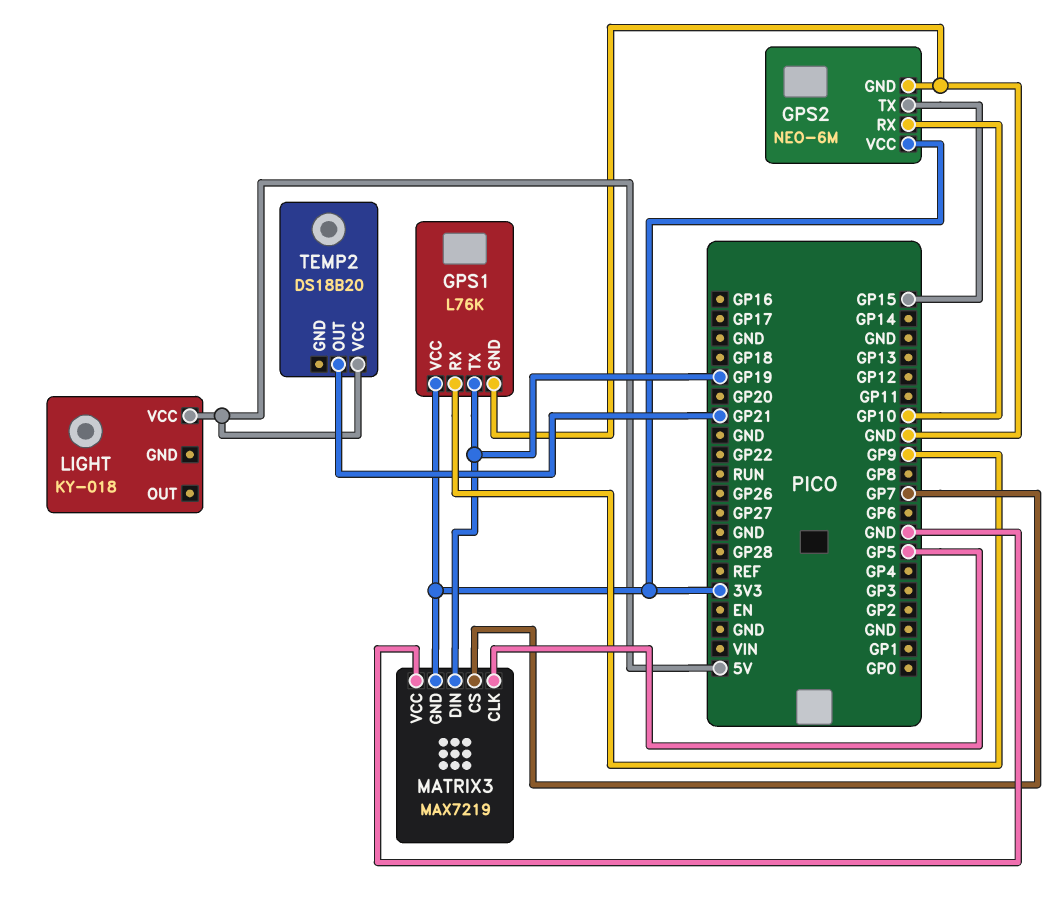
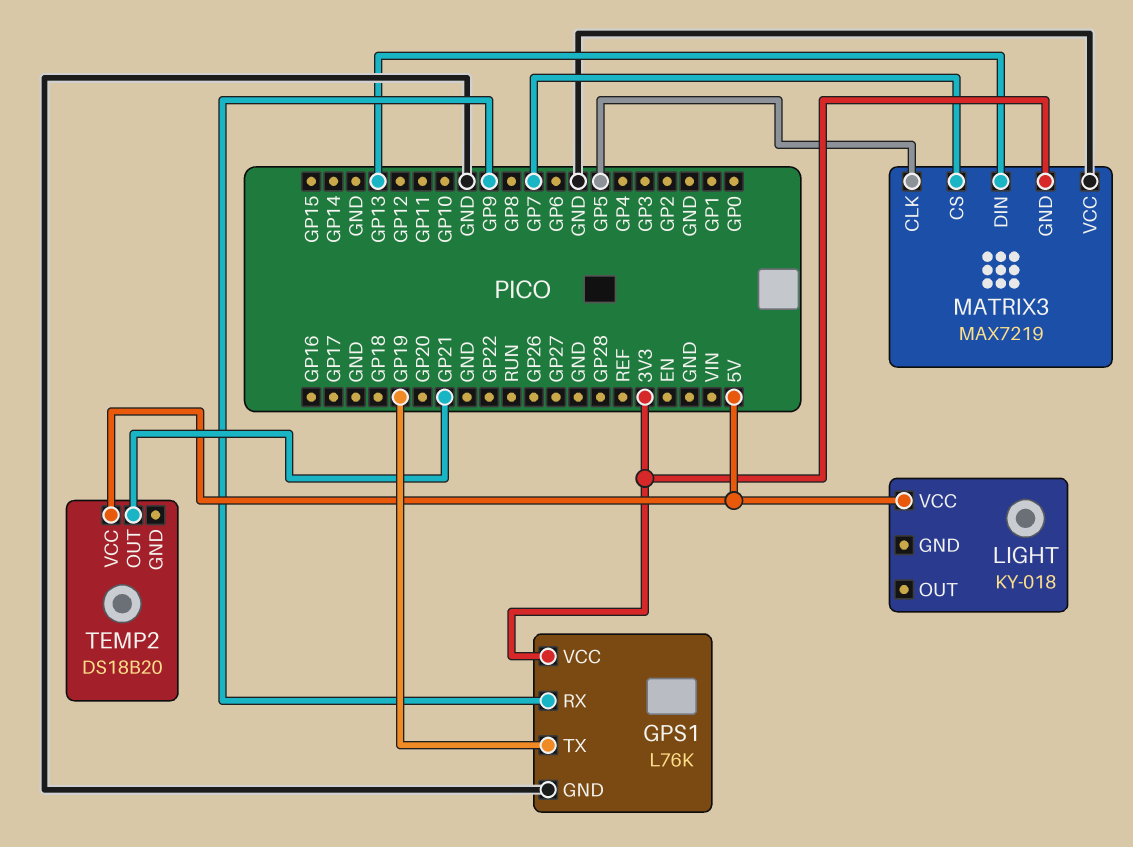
GPS2: NEO-6M -> none
GPS2 pin GND: GND -> none
GPS2 pin RX: GP10 -> none
GPS2 pin TX: GP15 -> none
GPS2 pin VCC: 3V3 -> none
MATRIX3 pin DIN: GP19 -> GP13

